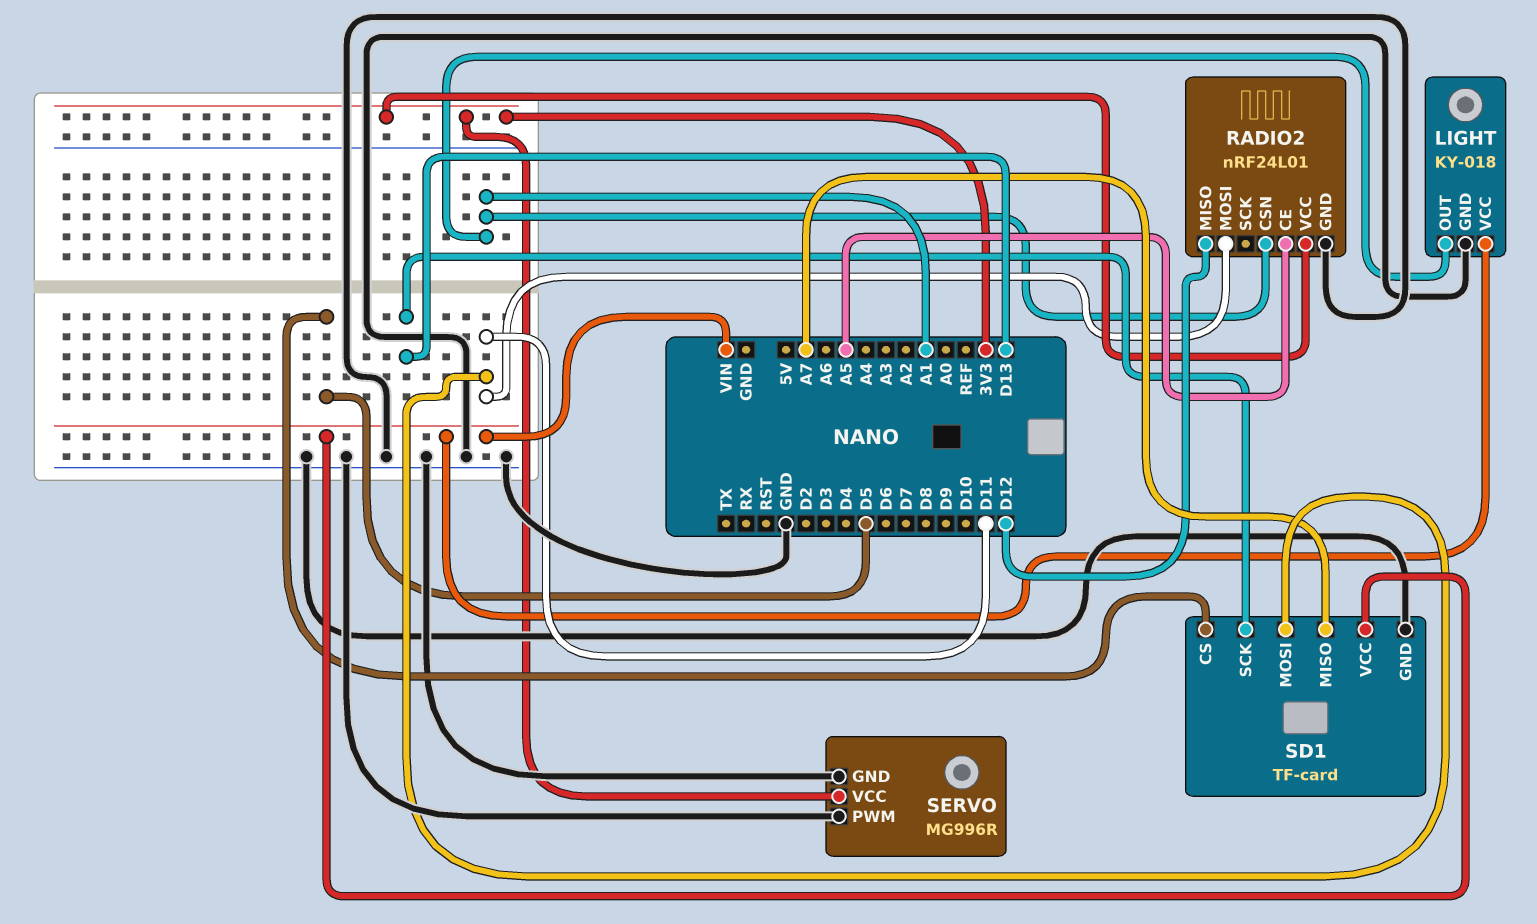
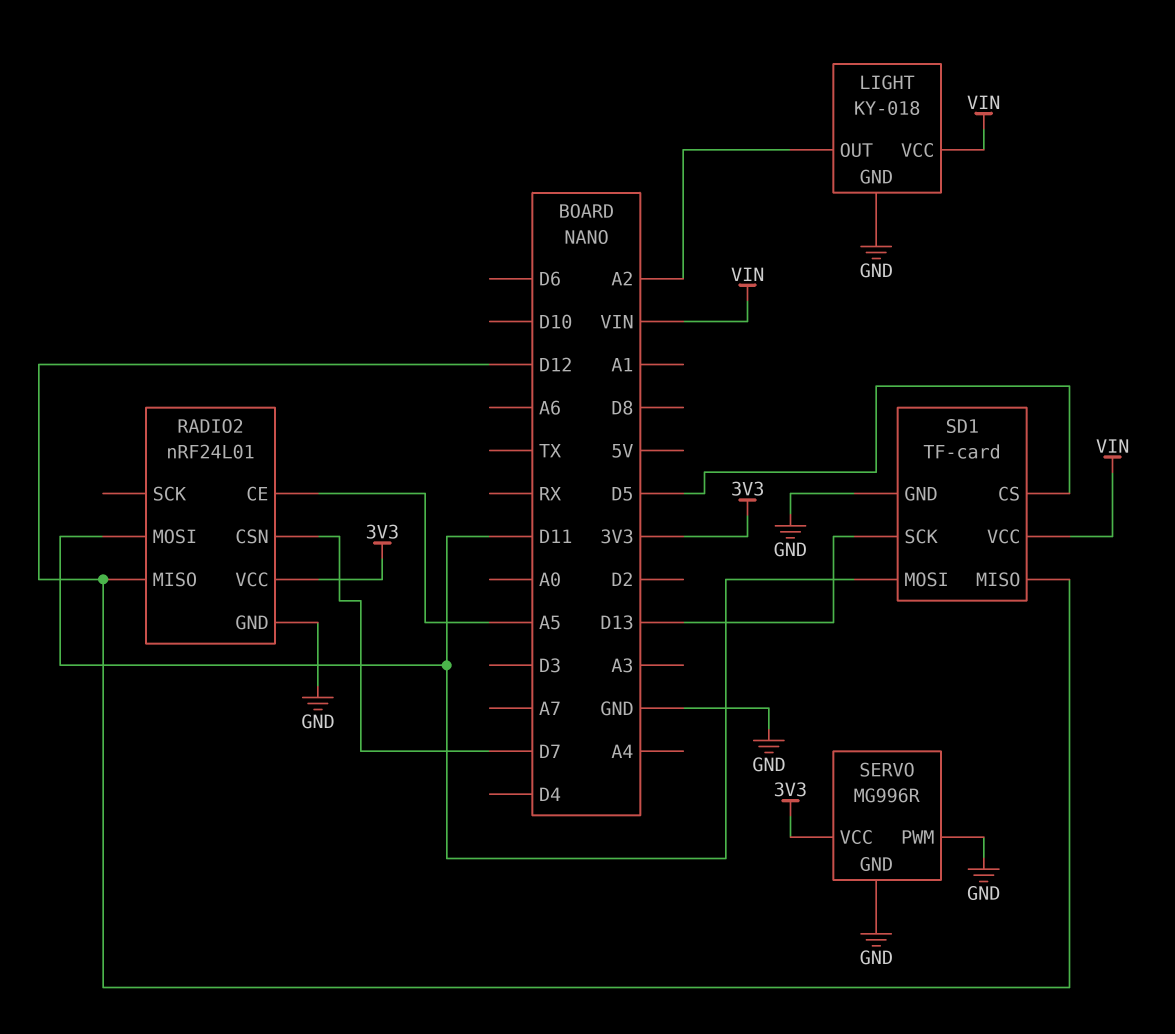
LIGHT pin OUT: A1 -> A2
RADIO2 pin CSN: A1 -> D7
SD1 pin MISO: A7 -> D12

